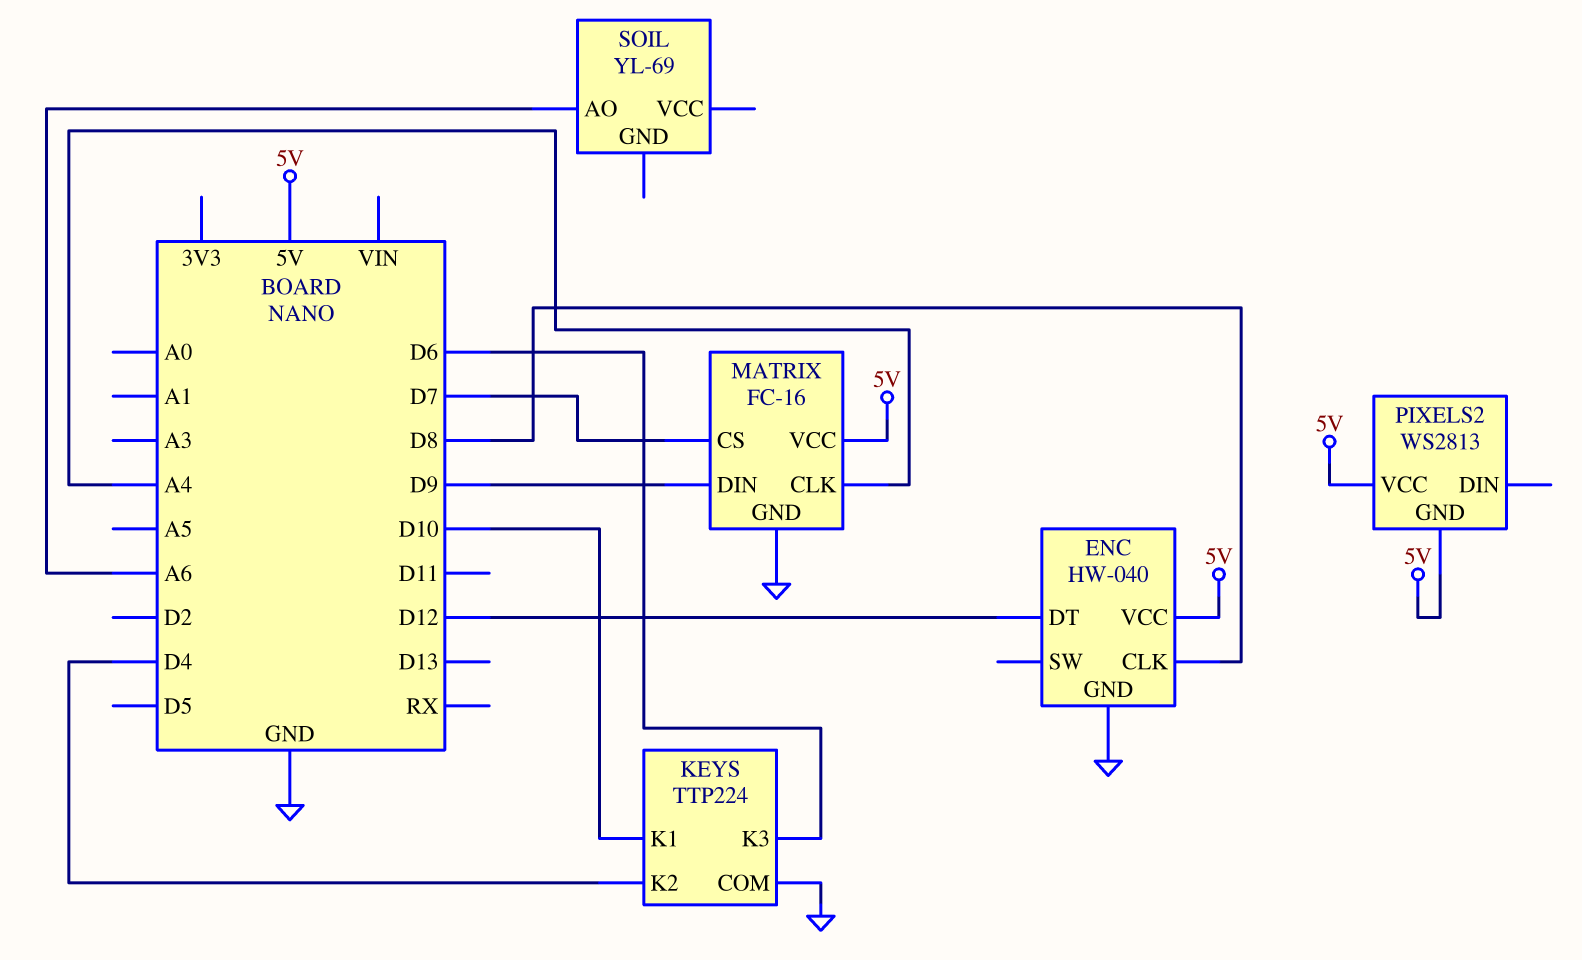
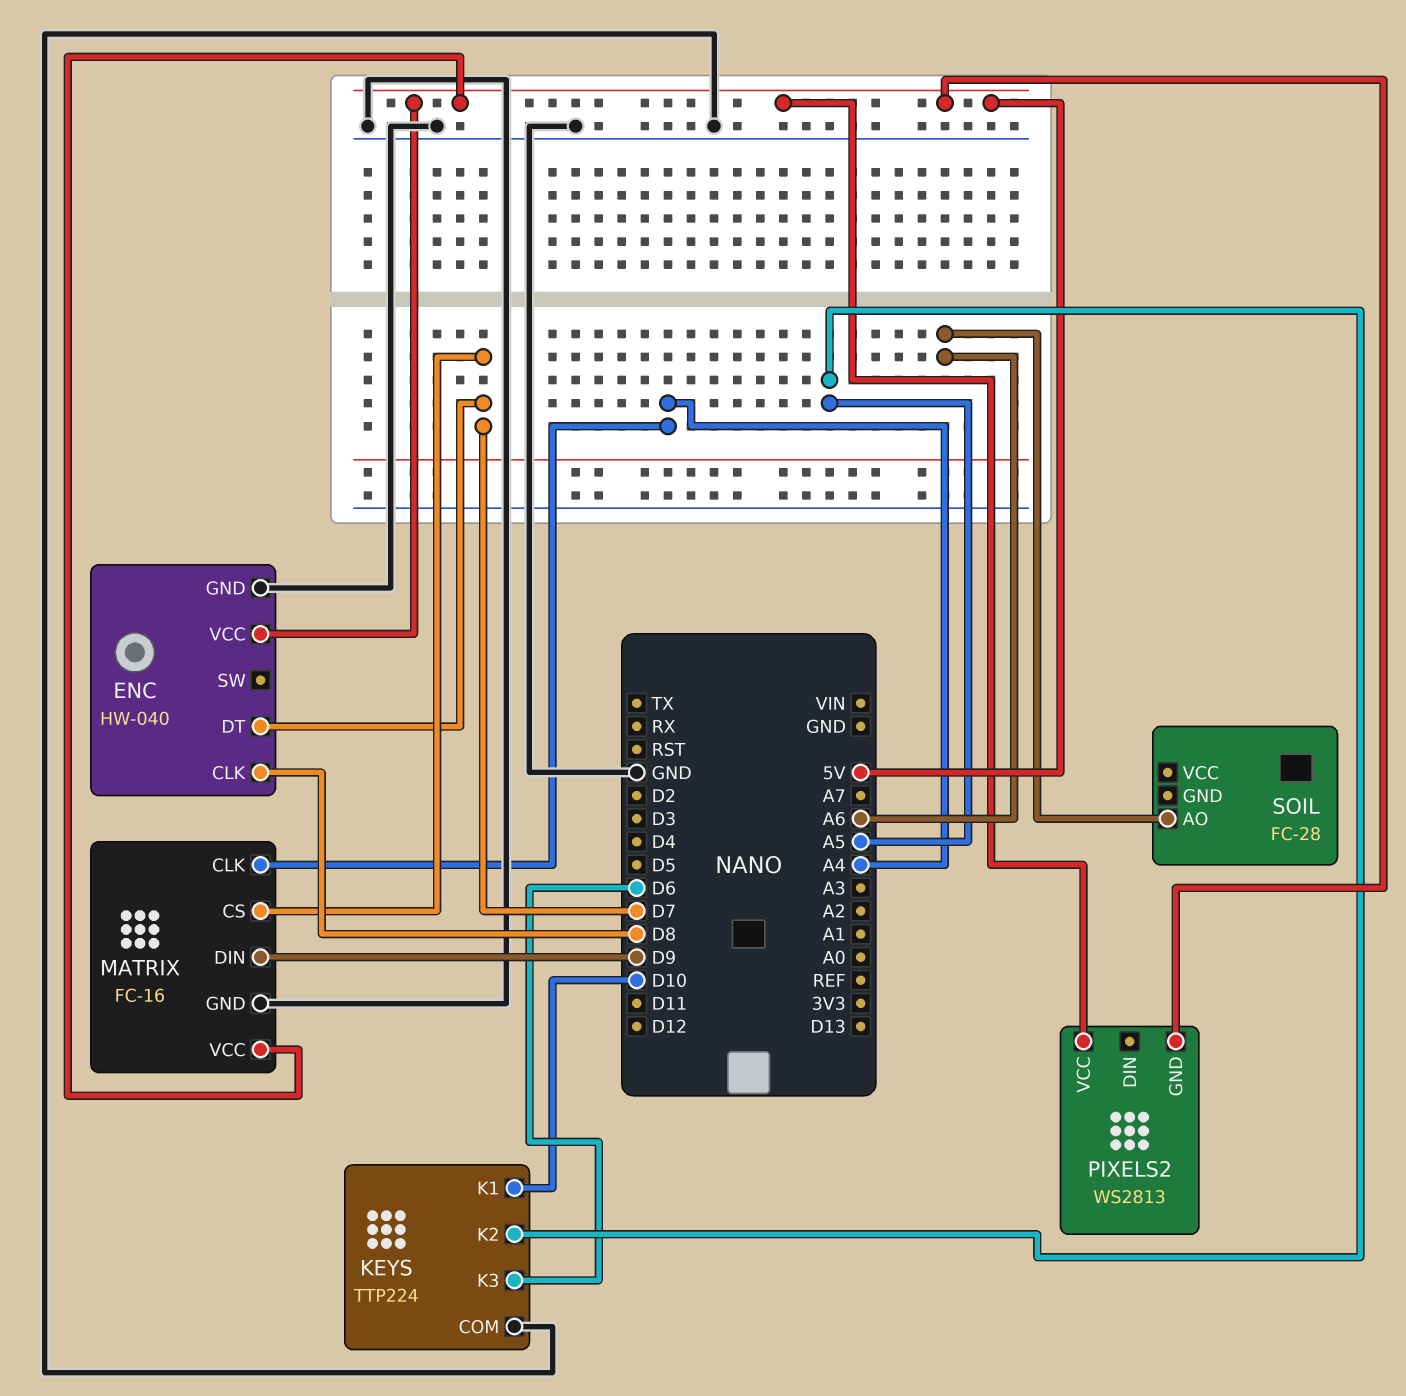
ENC pin DT: D12 -> D7
KEYS pin K2: D4 -> A5
SOIL: YL-69 -> FC-28

